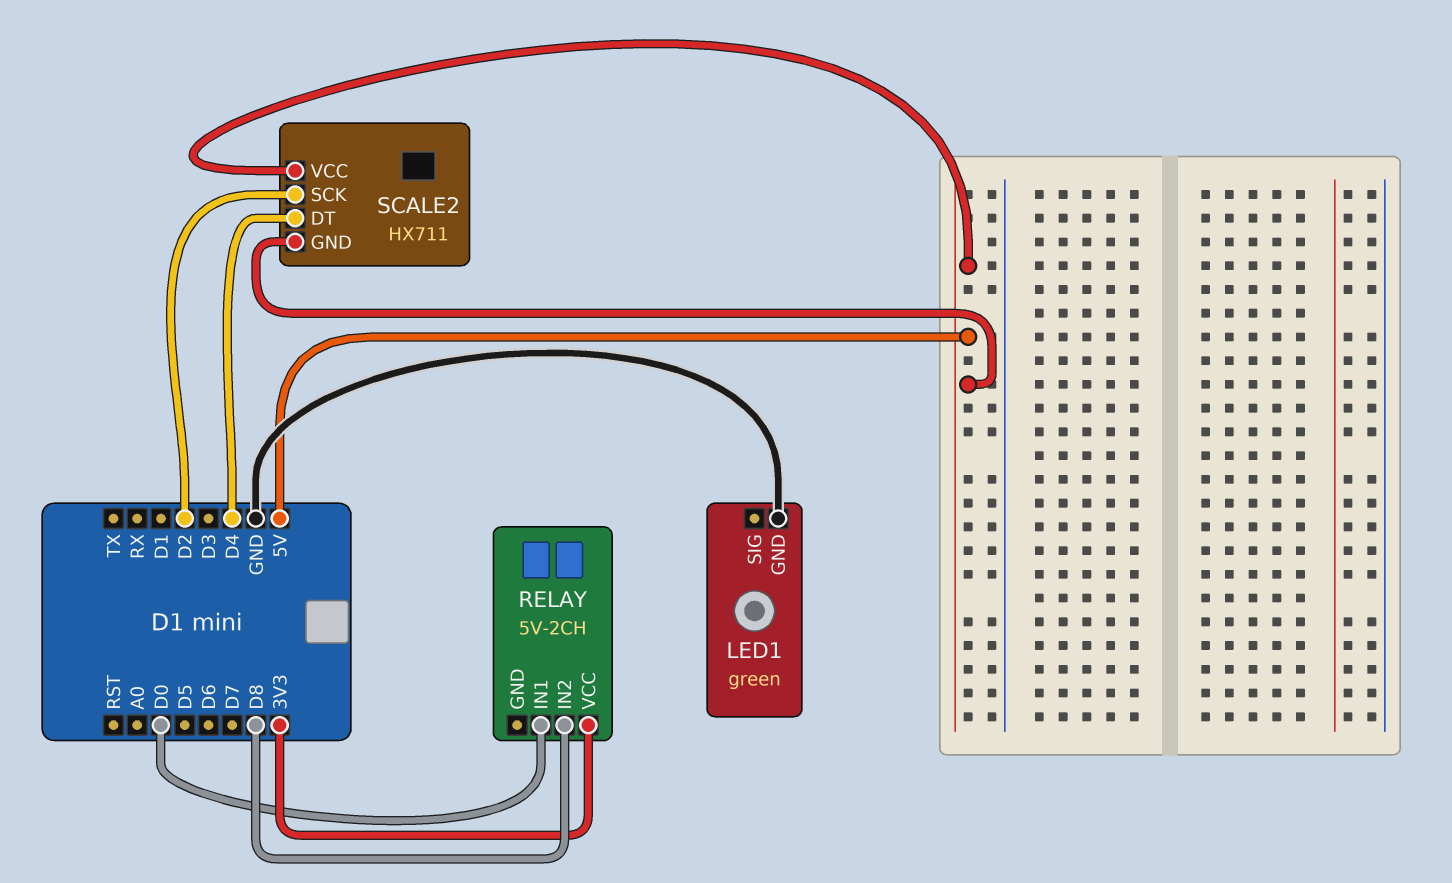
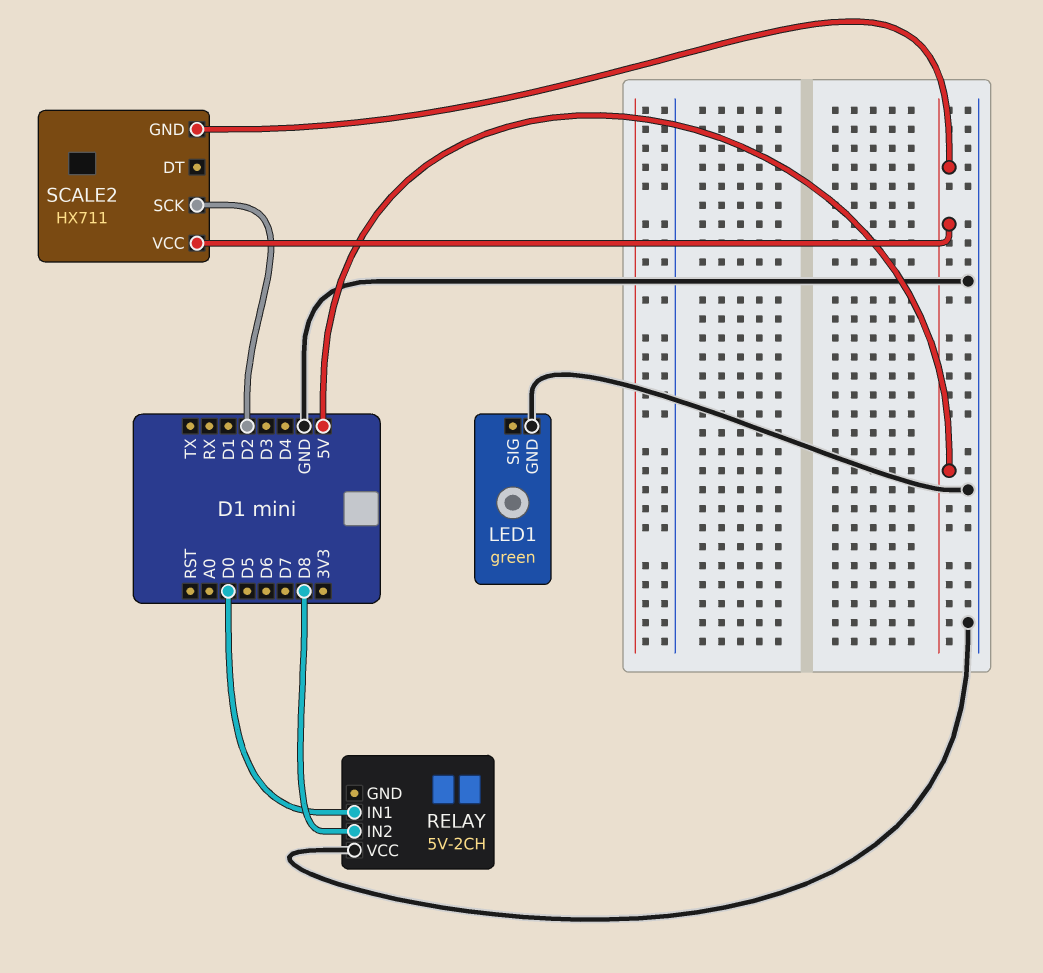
RELAY pin VCC: 3V3 -> GND
SCALE2 pin DT: D4 -> none

